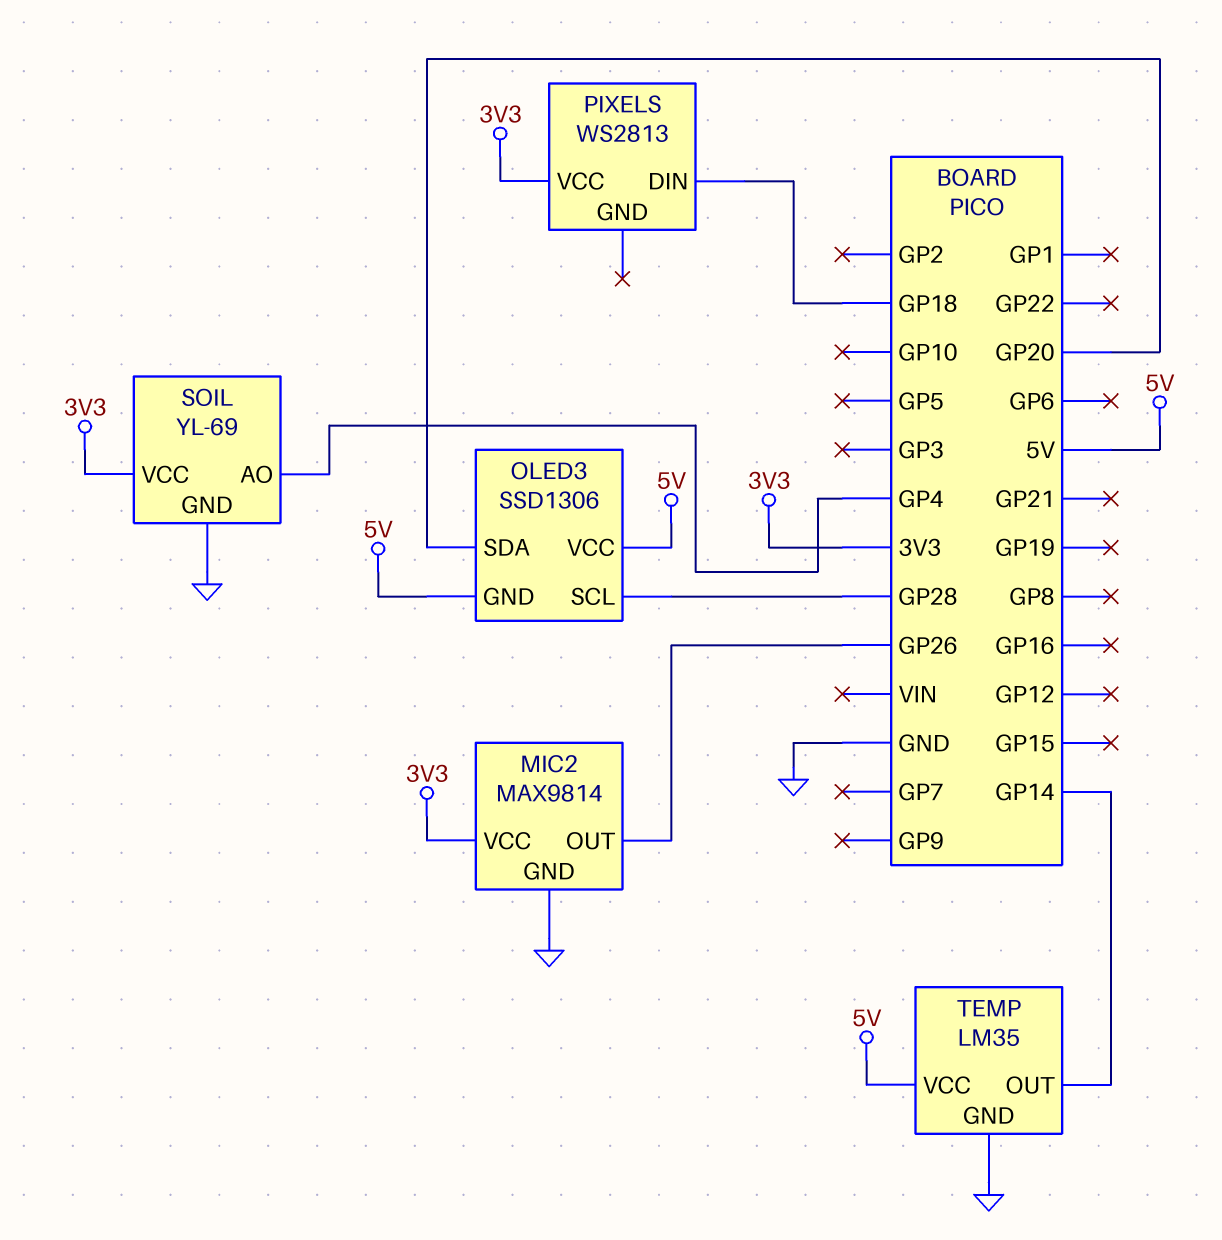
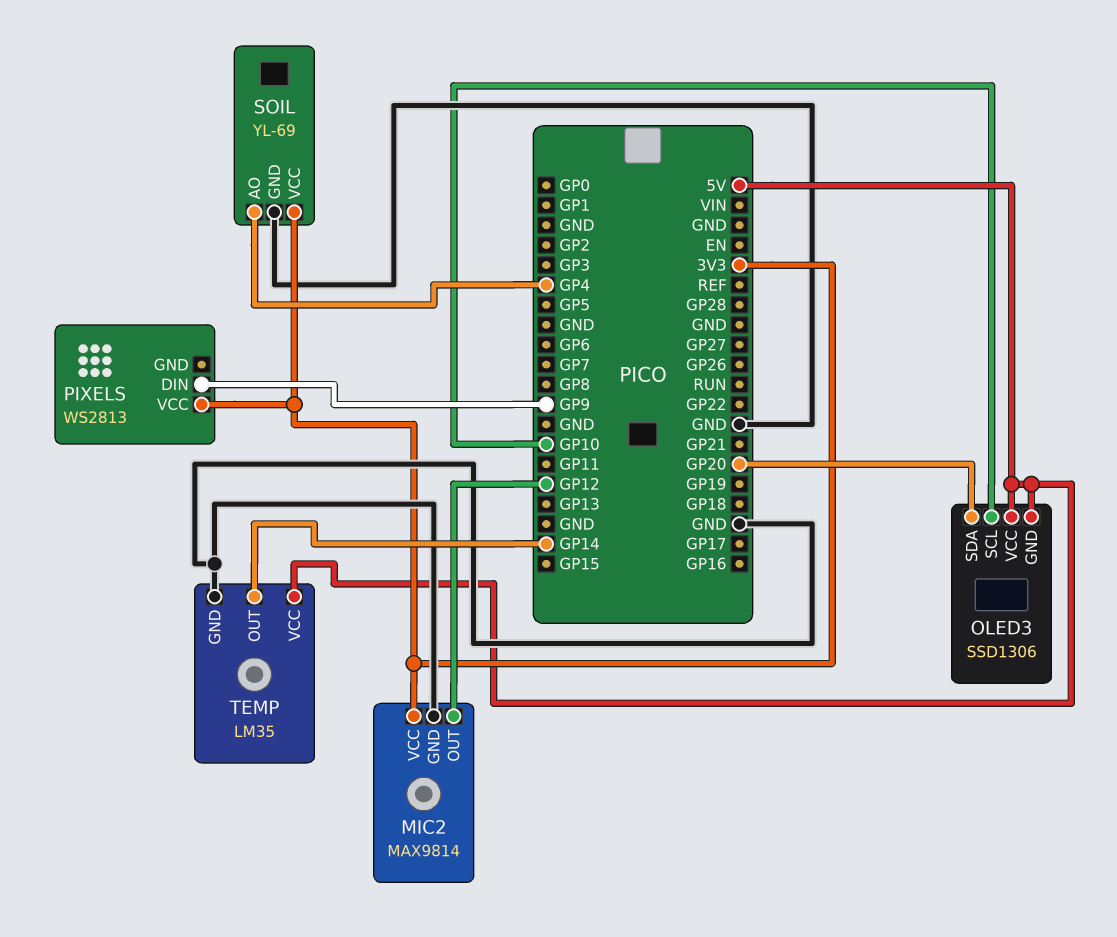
MIC2 pin OUT: GP26 -> GP12
OLED3 pin SCL: GP28 -> GP10
PIXELS pin DIN: GP18 -> GP9

